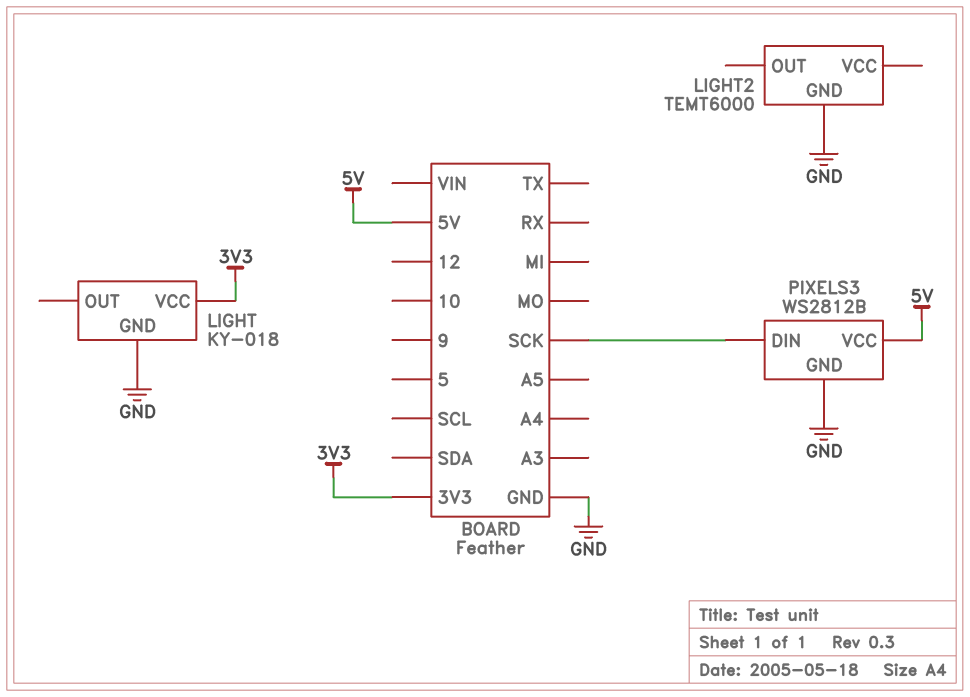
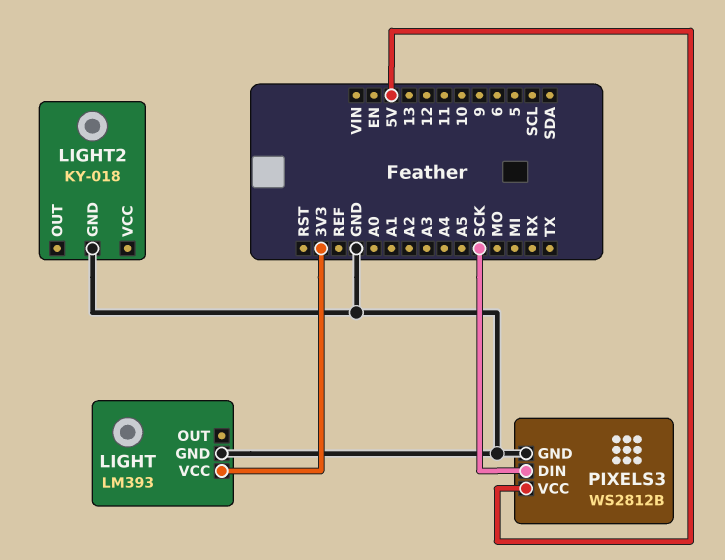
LIGHT: KY-018 -> LM393
LIGHT2: TEMT6000 -> KY-018

